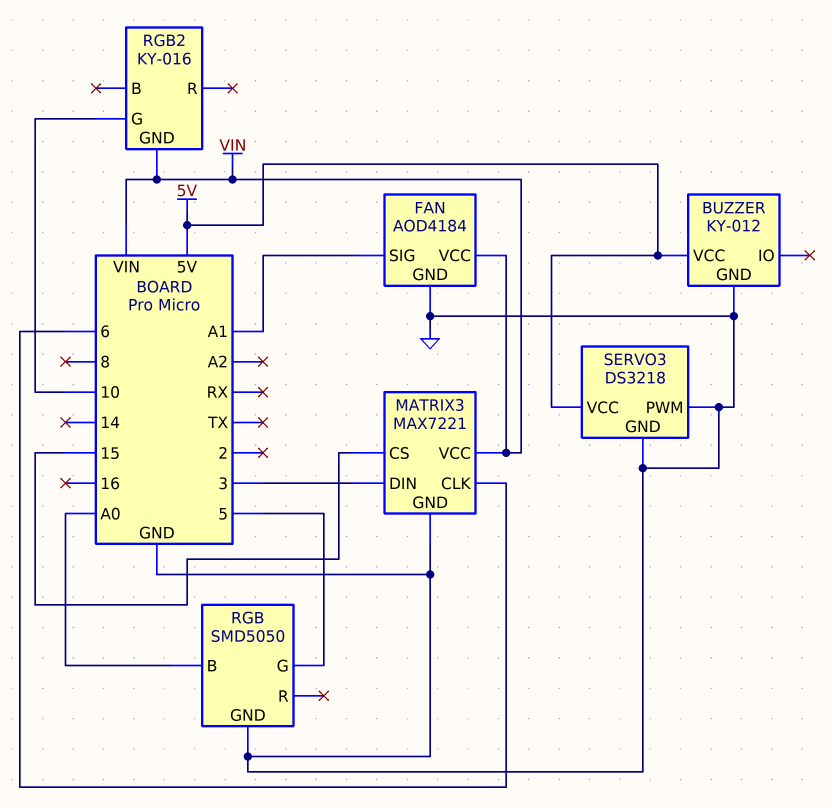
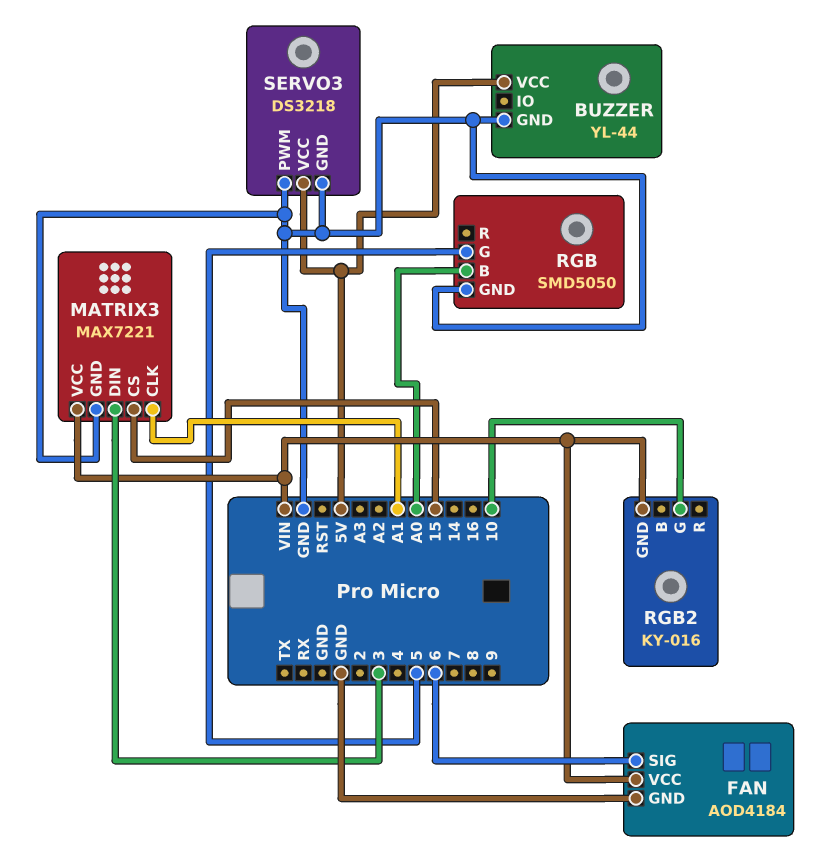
BUZZER: KY-012 -> YL-44
FAN pin SIG: A1 -> 6
MATRIX3 pin CLK: 6 -> A1

